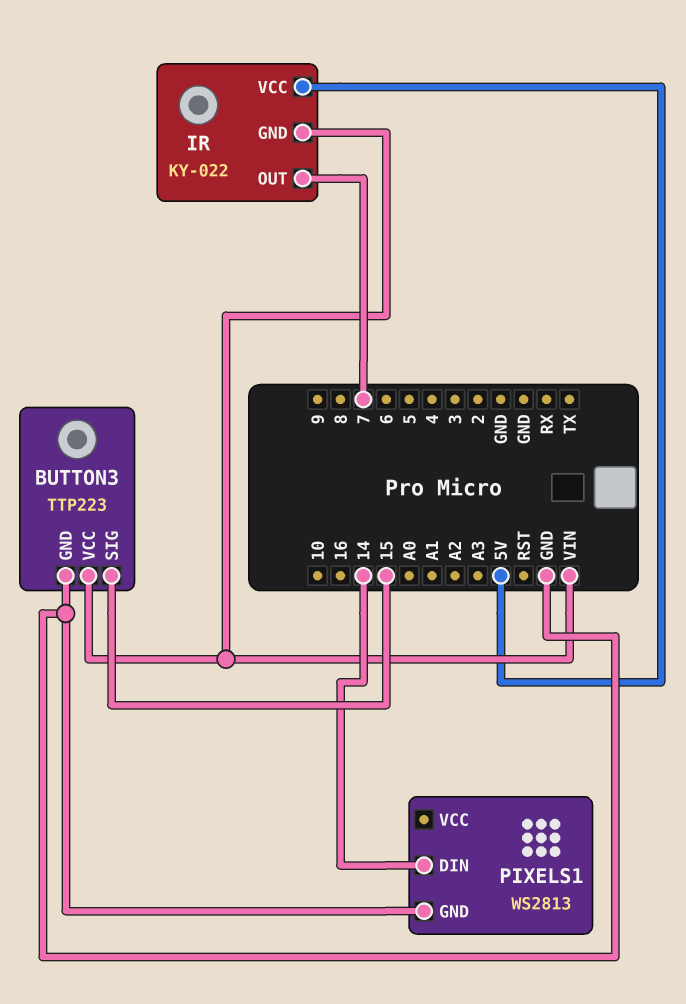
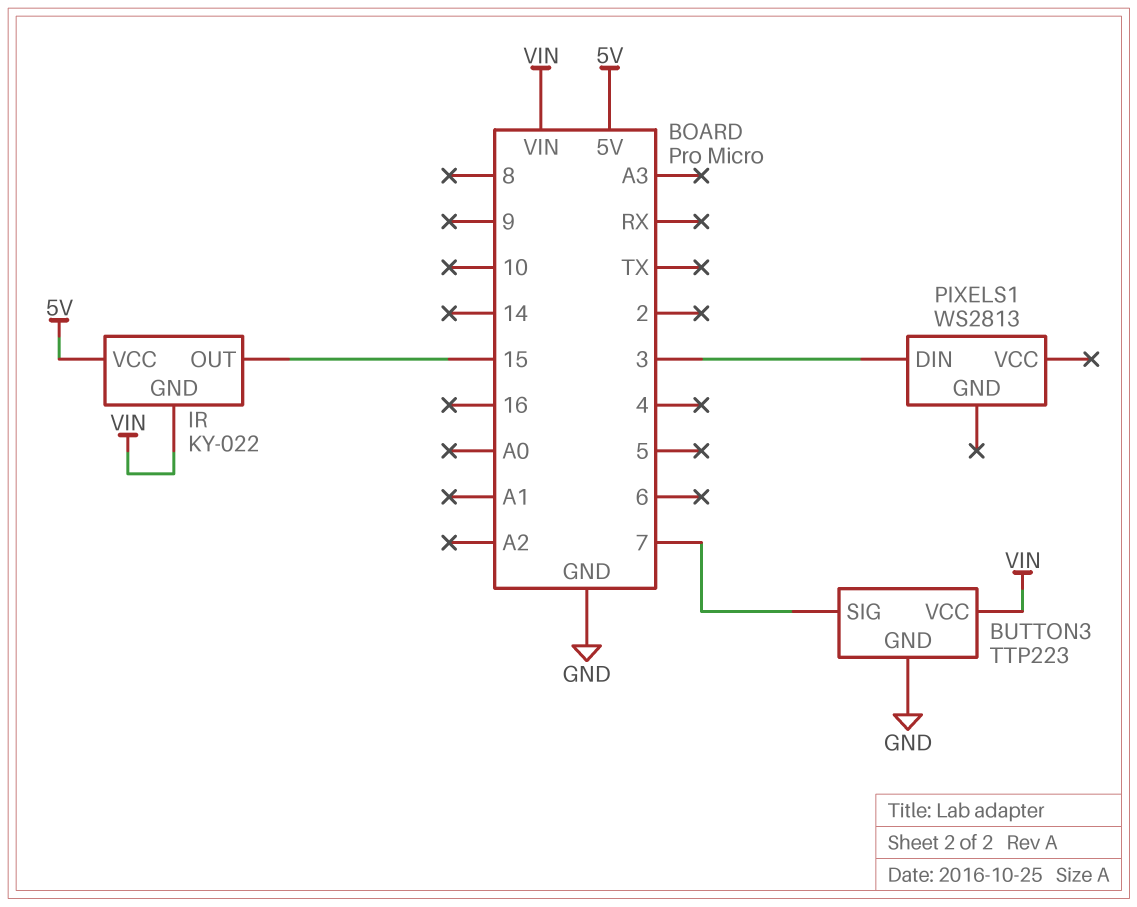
BUTTON3 pin SIG: 15 -> 7
IR pin OUT: 7 -> 15
PIXELS1 pin DIN: 14 -> 3
PIXELS1 pin GND: GND -> none

